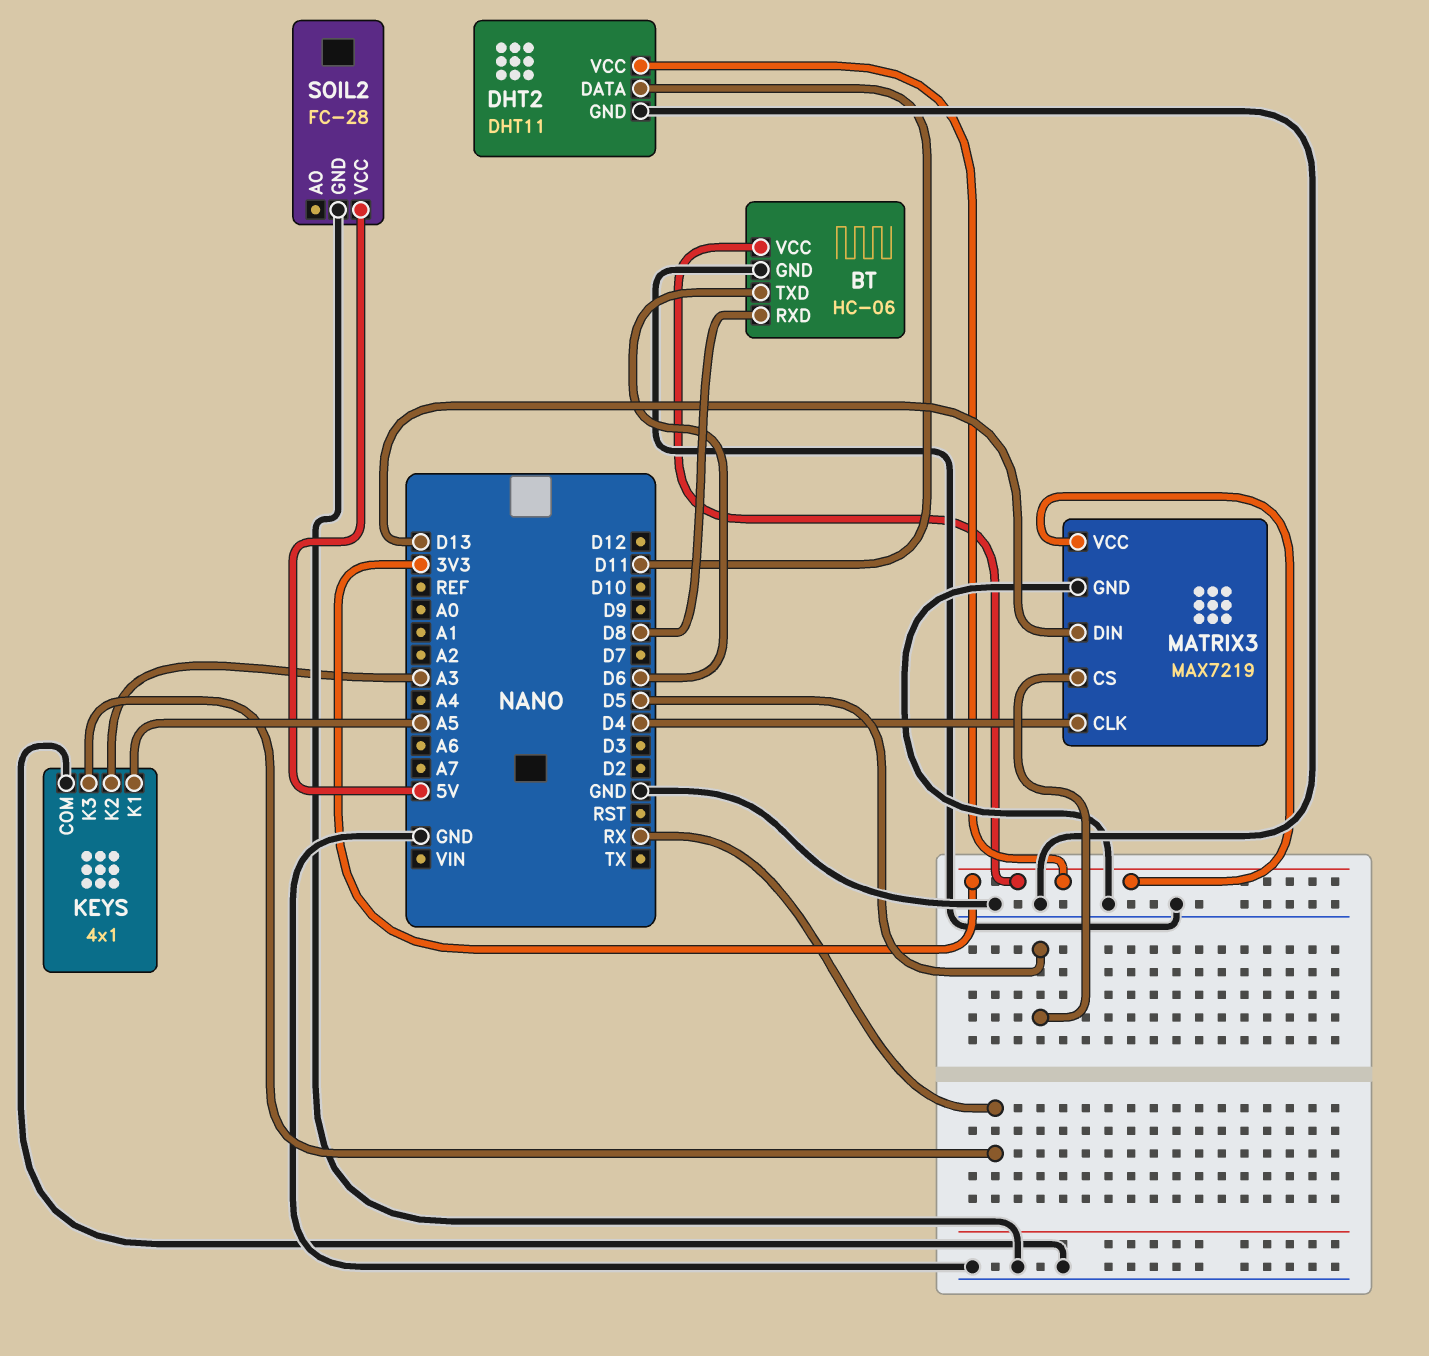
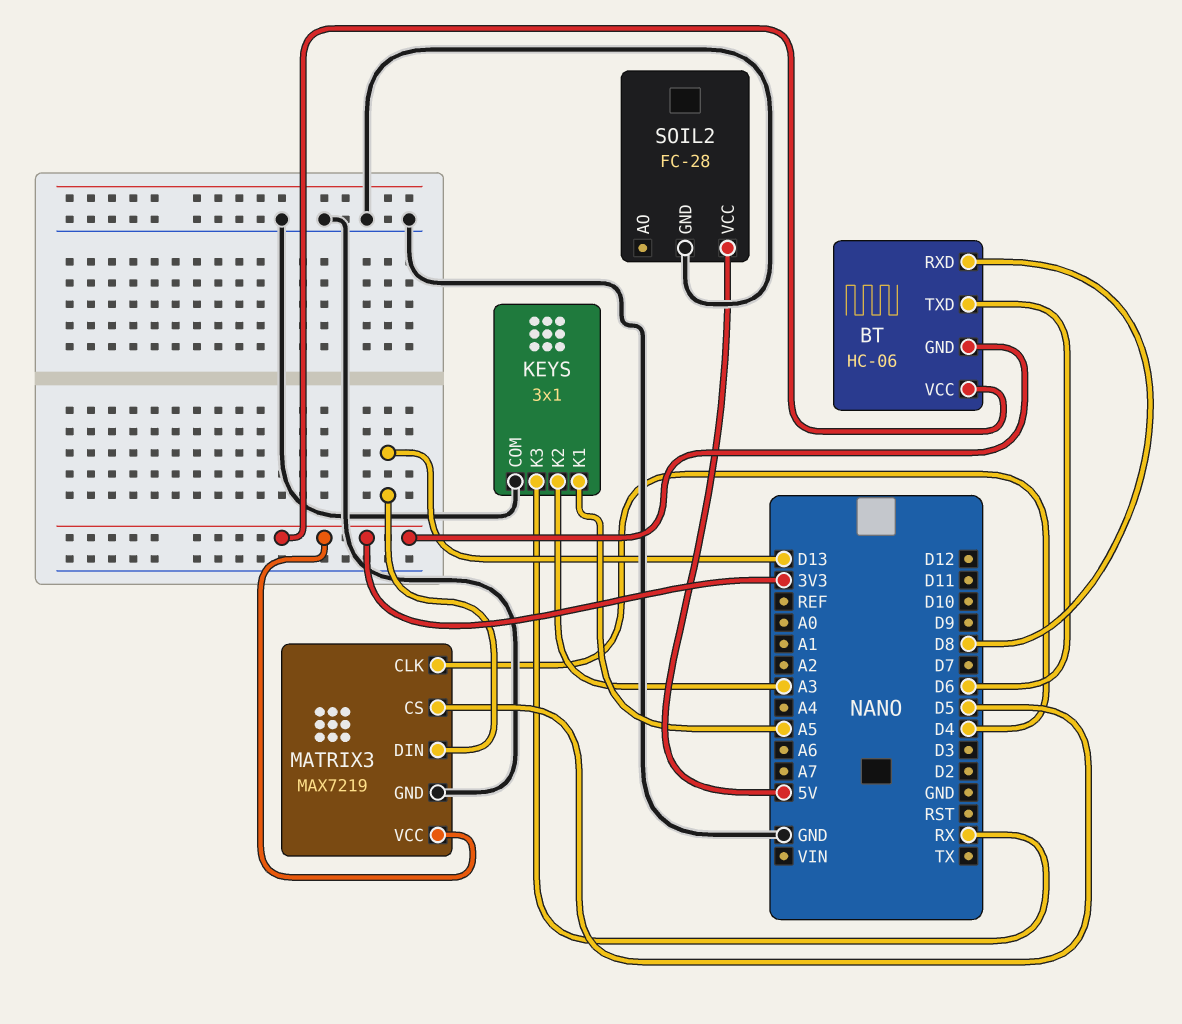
BT pin GND: GND -> 3V3
DHT2: DHT11 -> none
DHT2 pin DATA: D11 -> none
DHT2 pin GND: GND -> none
DHT2 pin VCC: 3V3 -> none
KEYS: 4x1 -> 3x1

